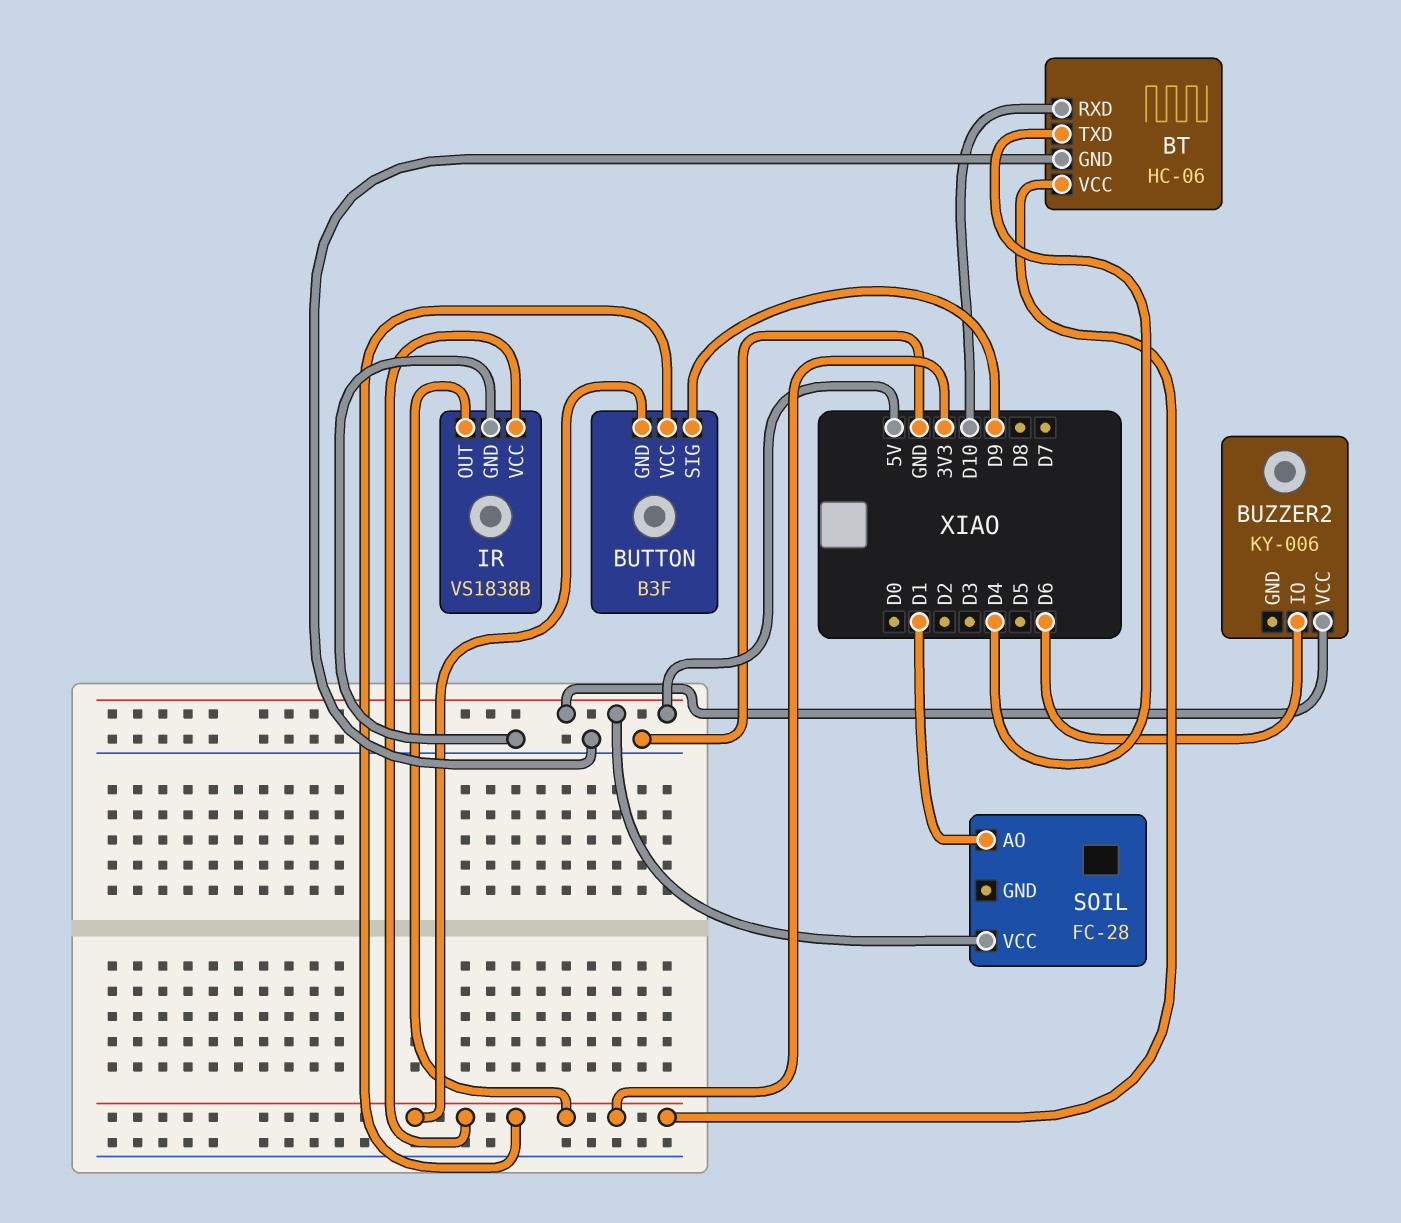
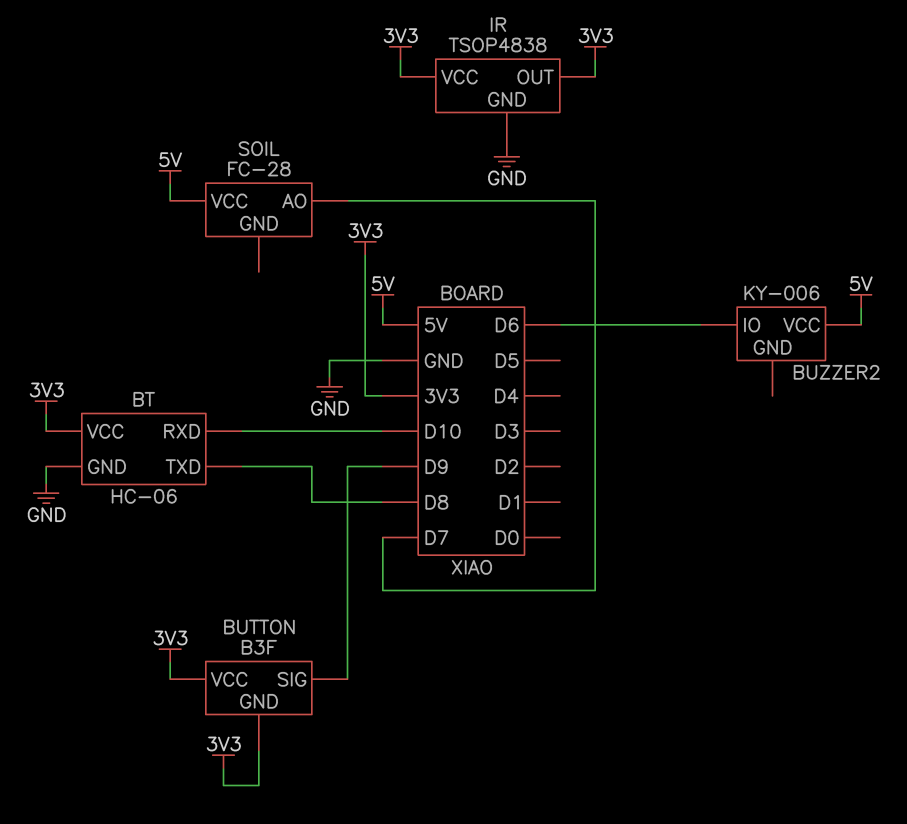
BT pin TXD: D4 -> D8
IR: VS1838B -> TSOP4838
SOIL pin AO: D1 -> D7

